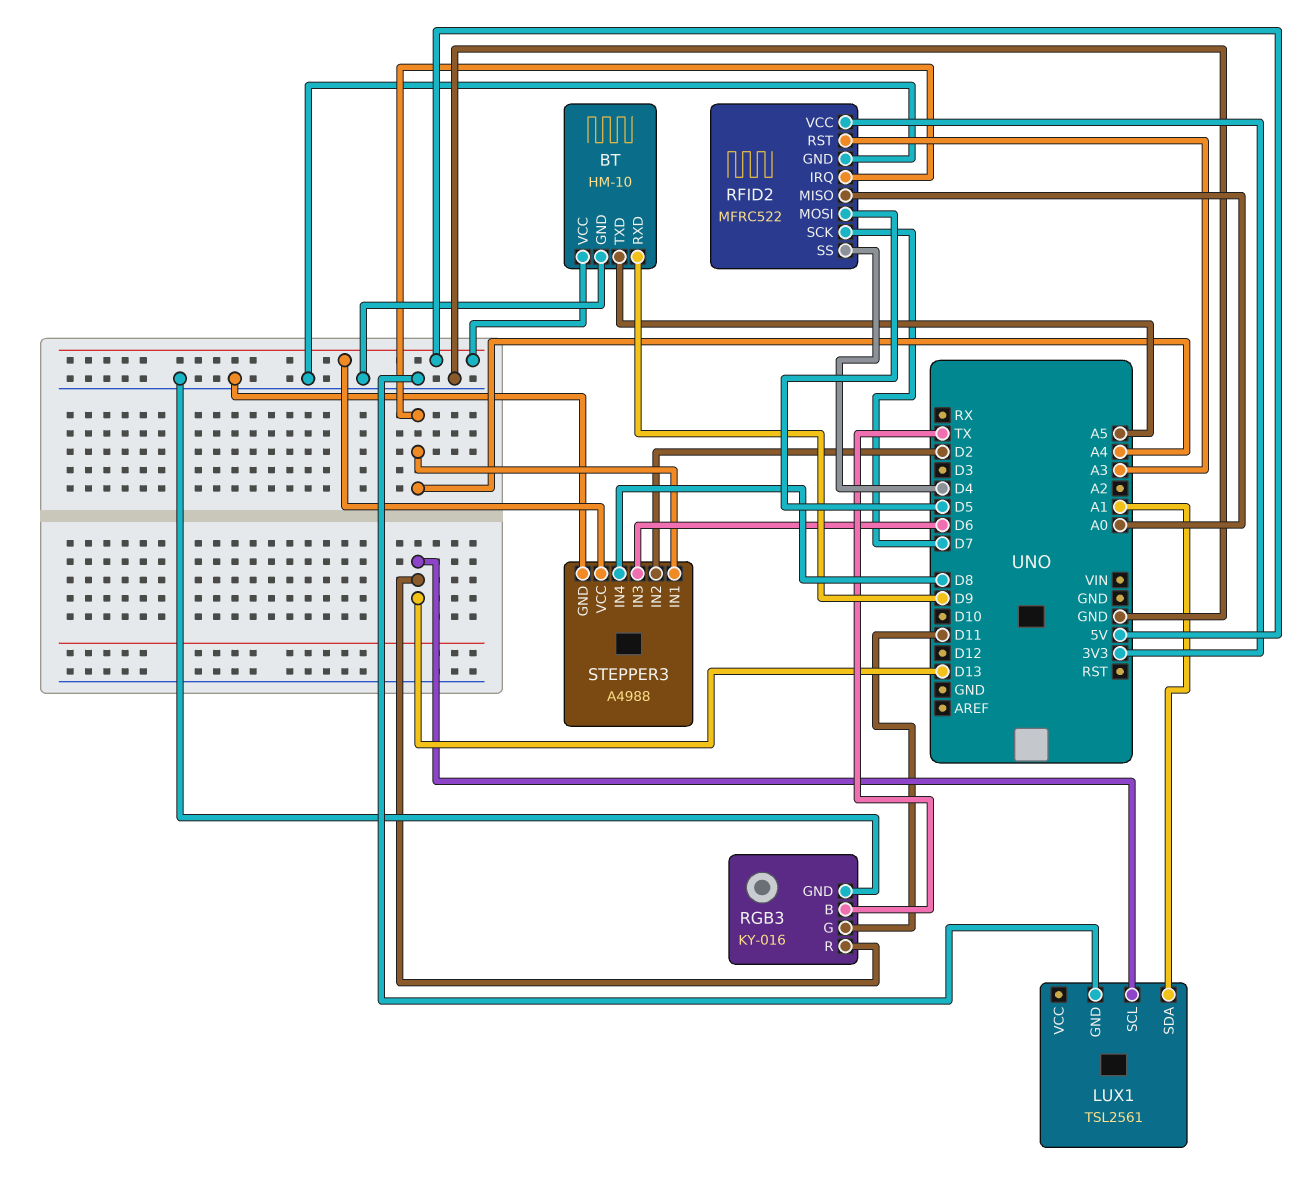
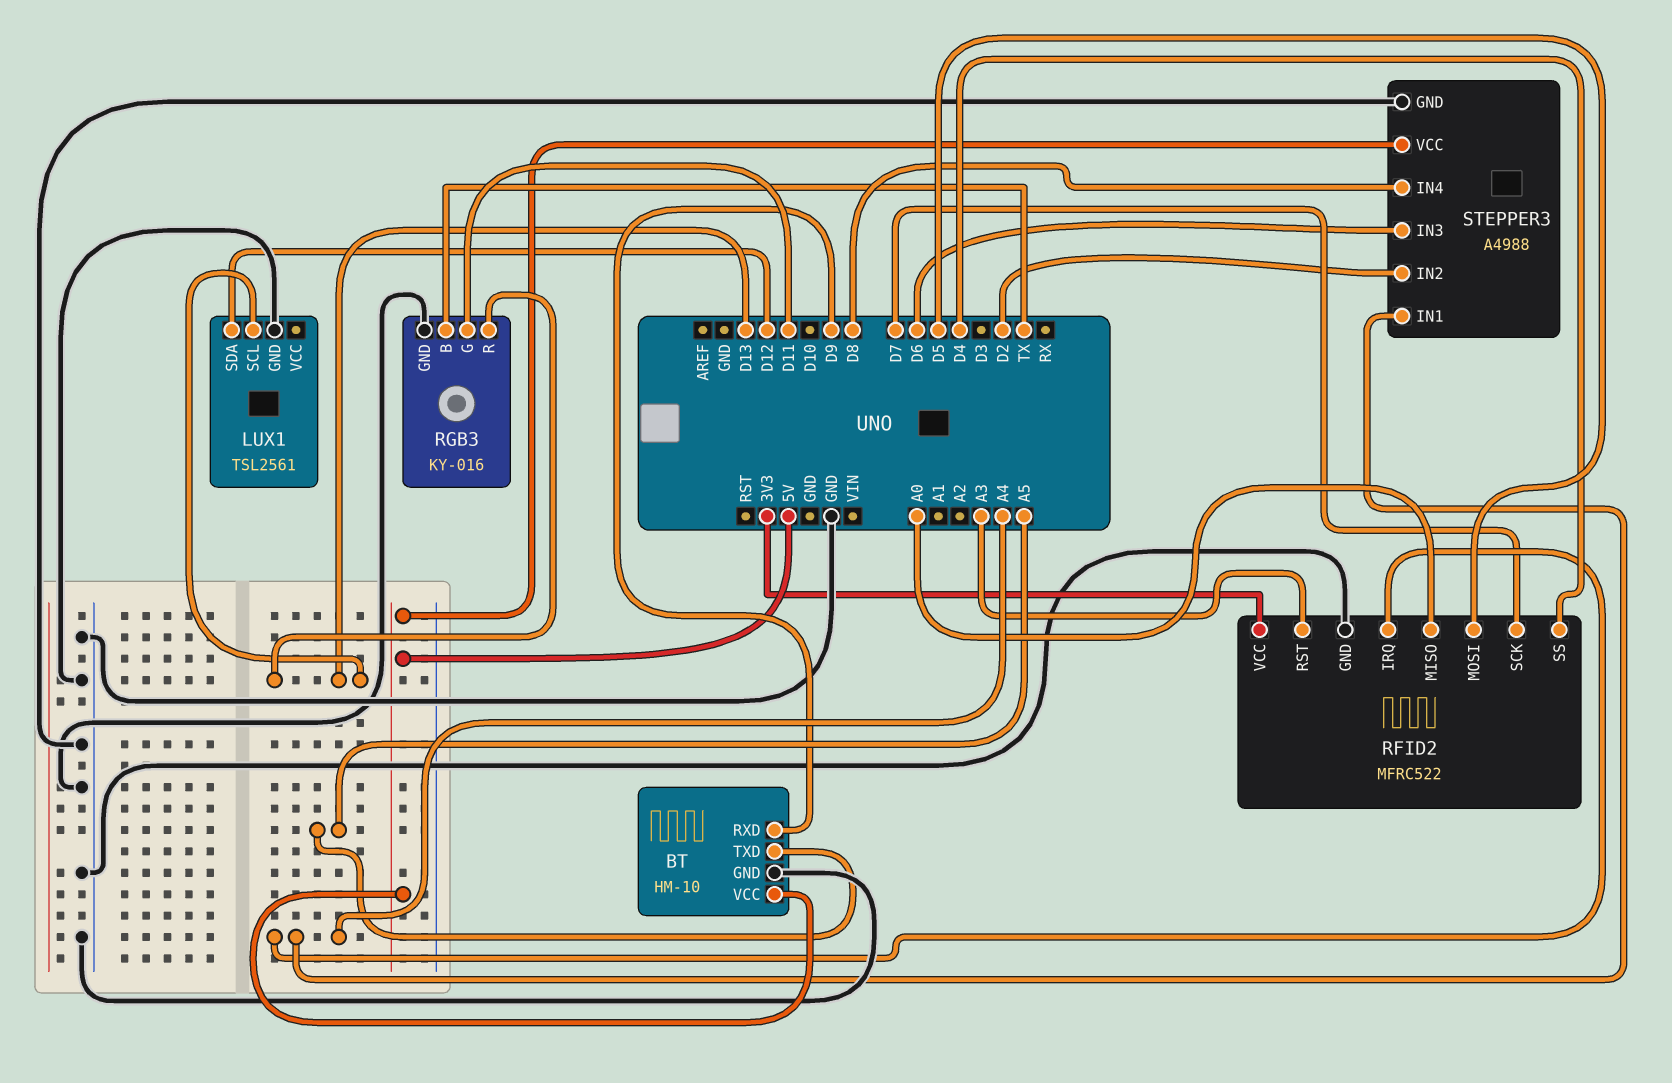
LUX1 pin SDA: A1 -> D12

